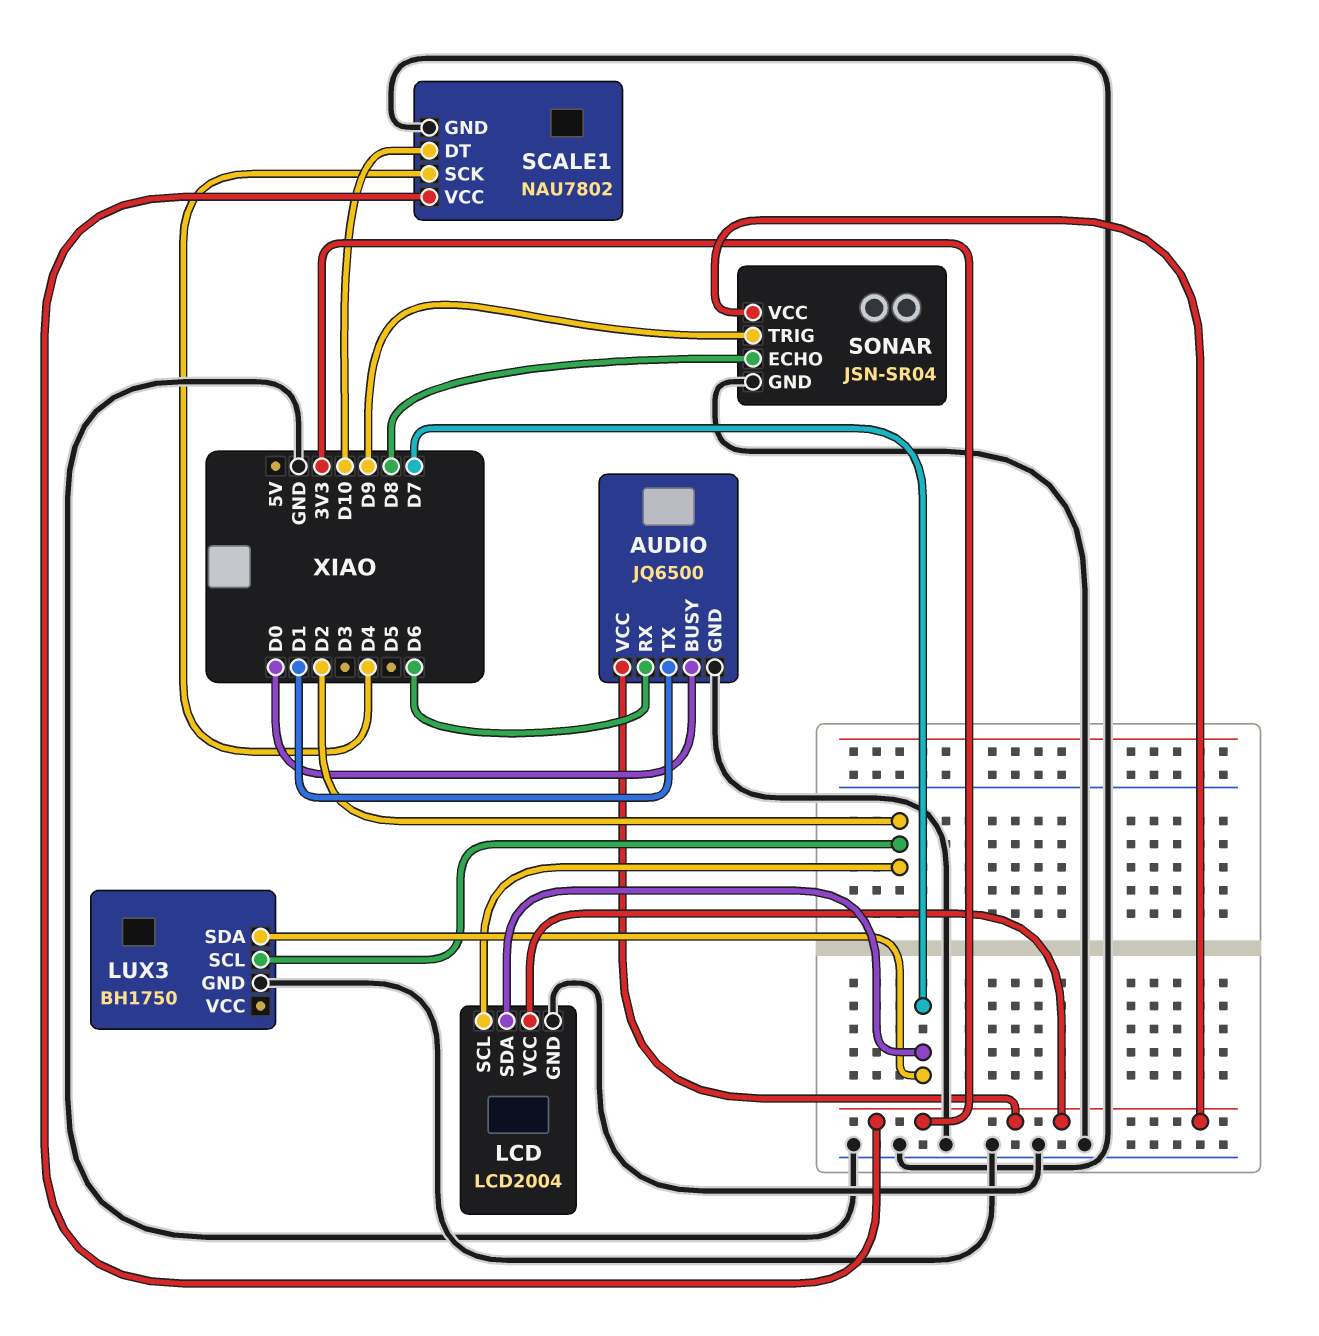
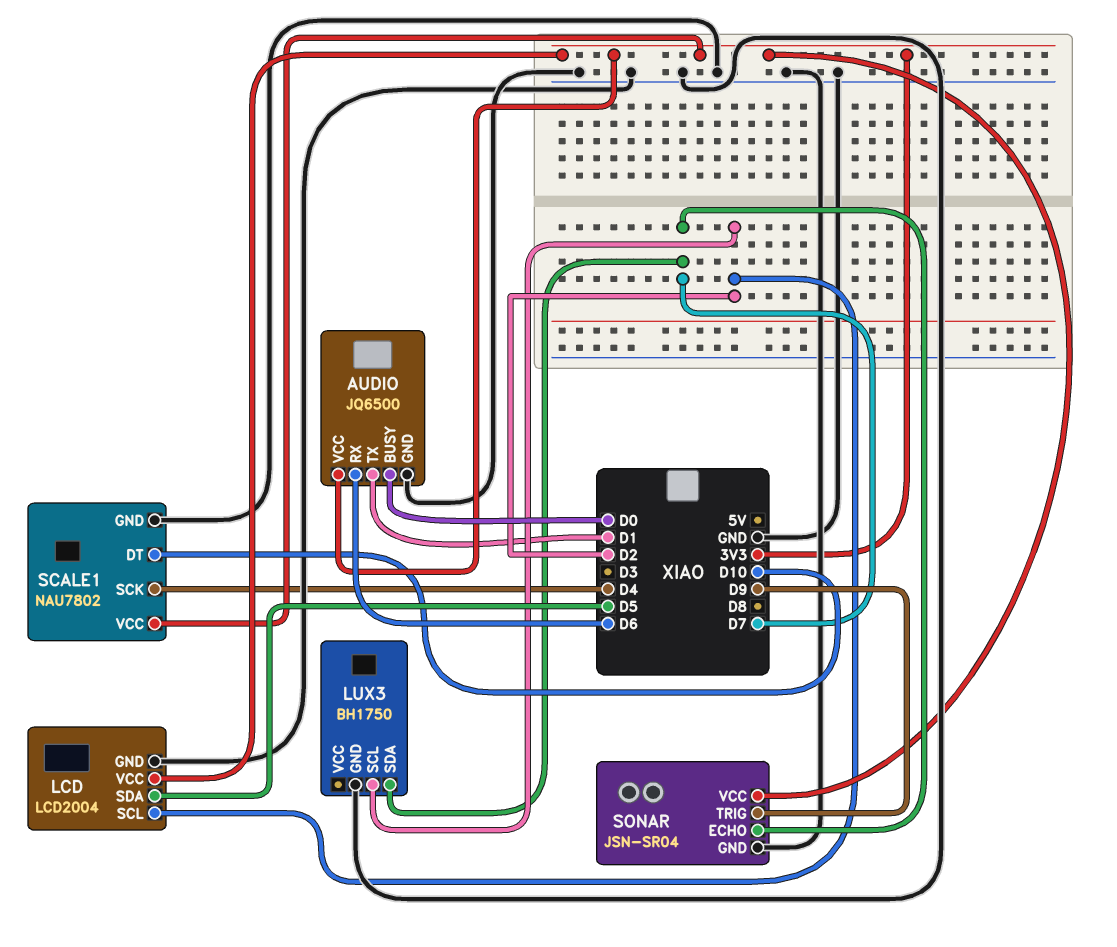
LCD pin SDA: D7 -> D5
SONAR pin ECHO: D8 -> D7

